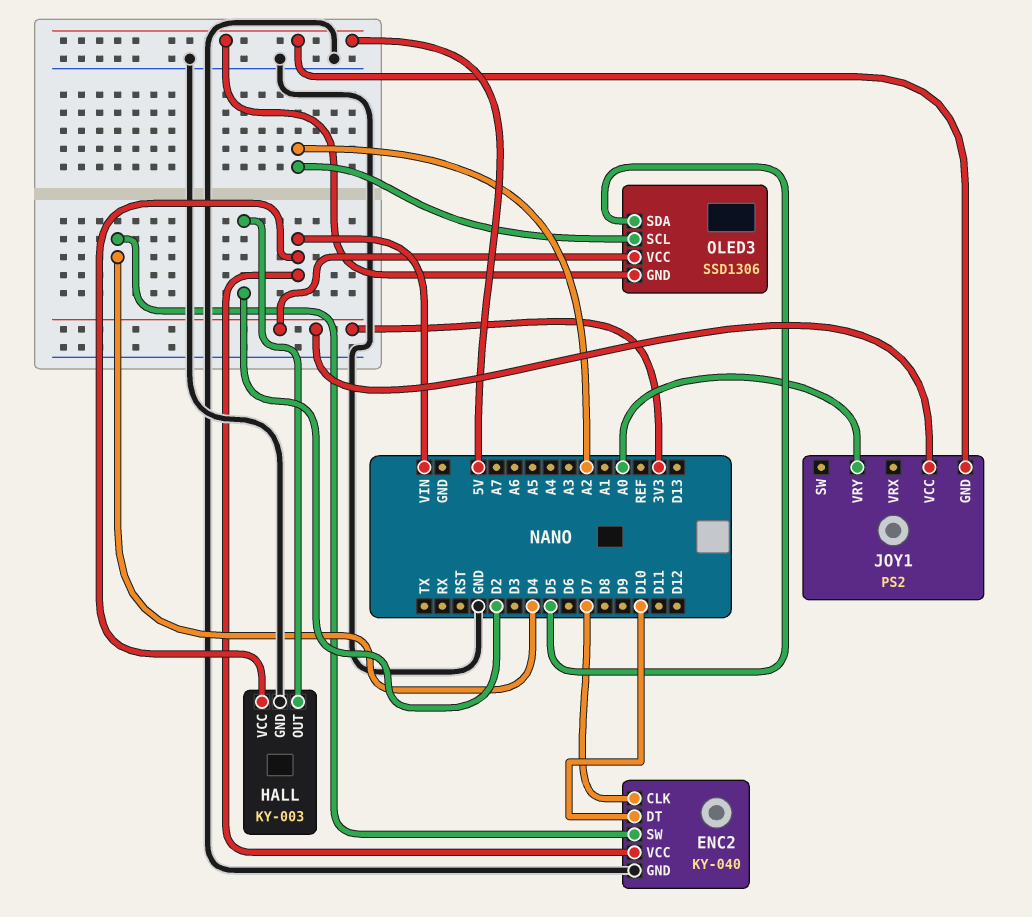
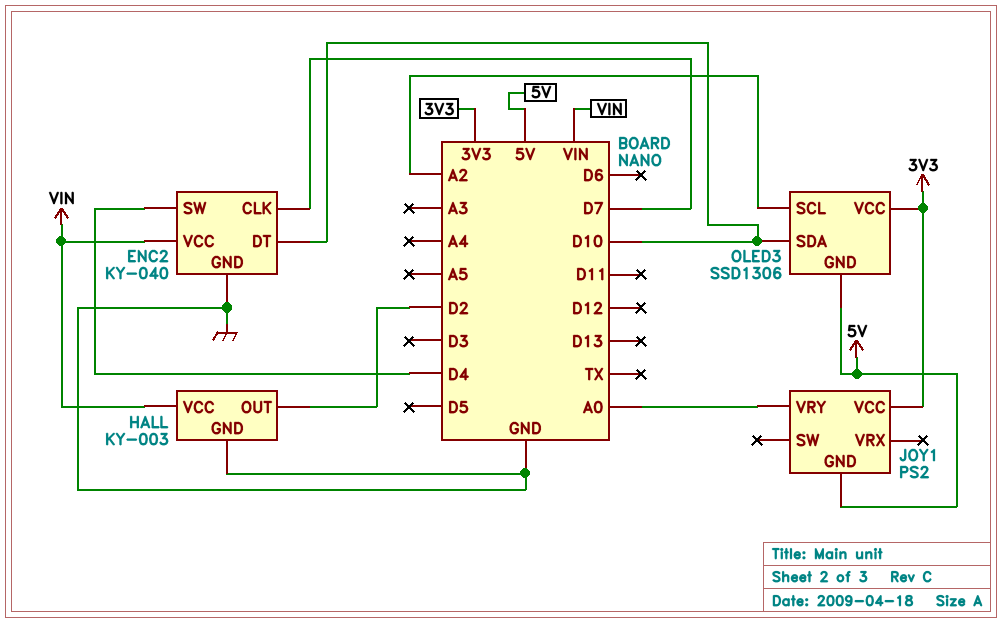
OLED3 pin SDA: D5 -> D10

